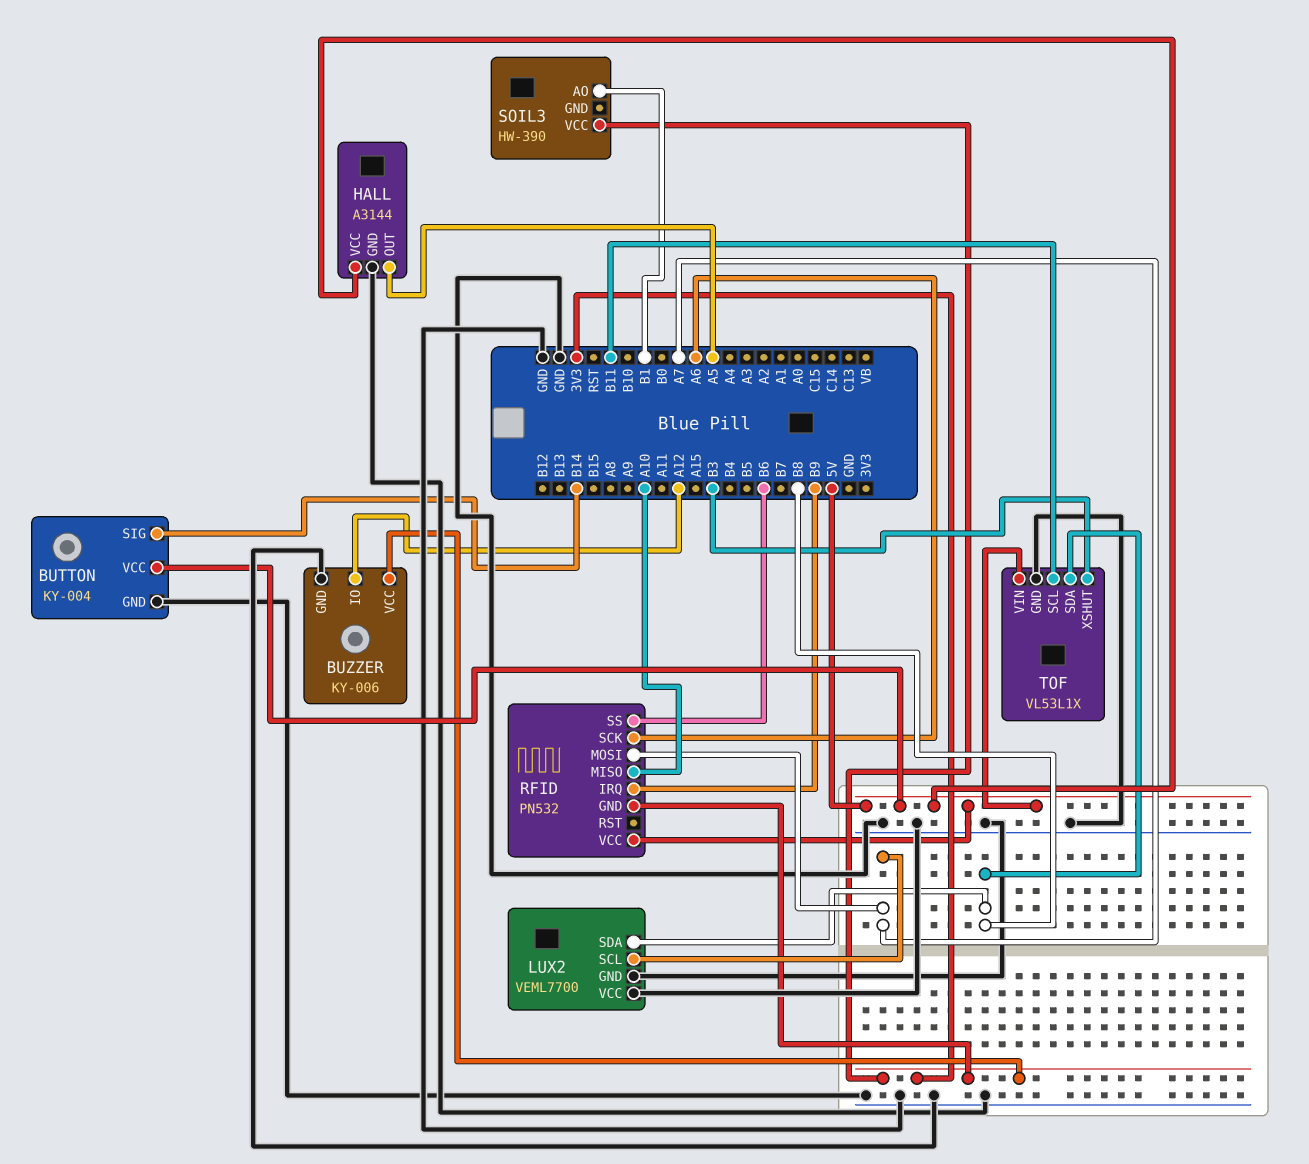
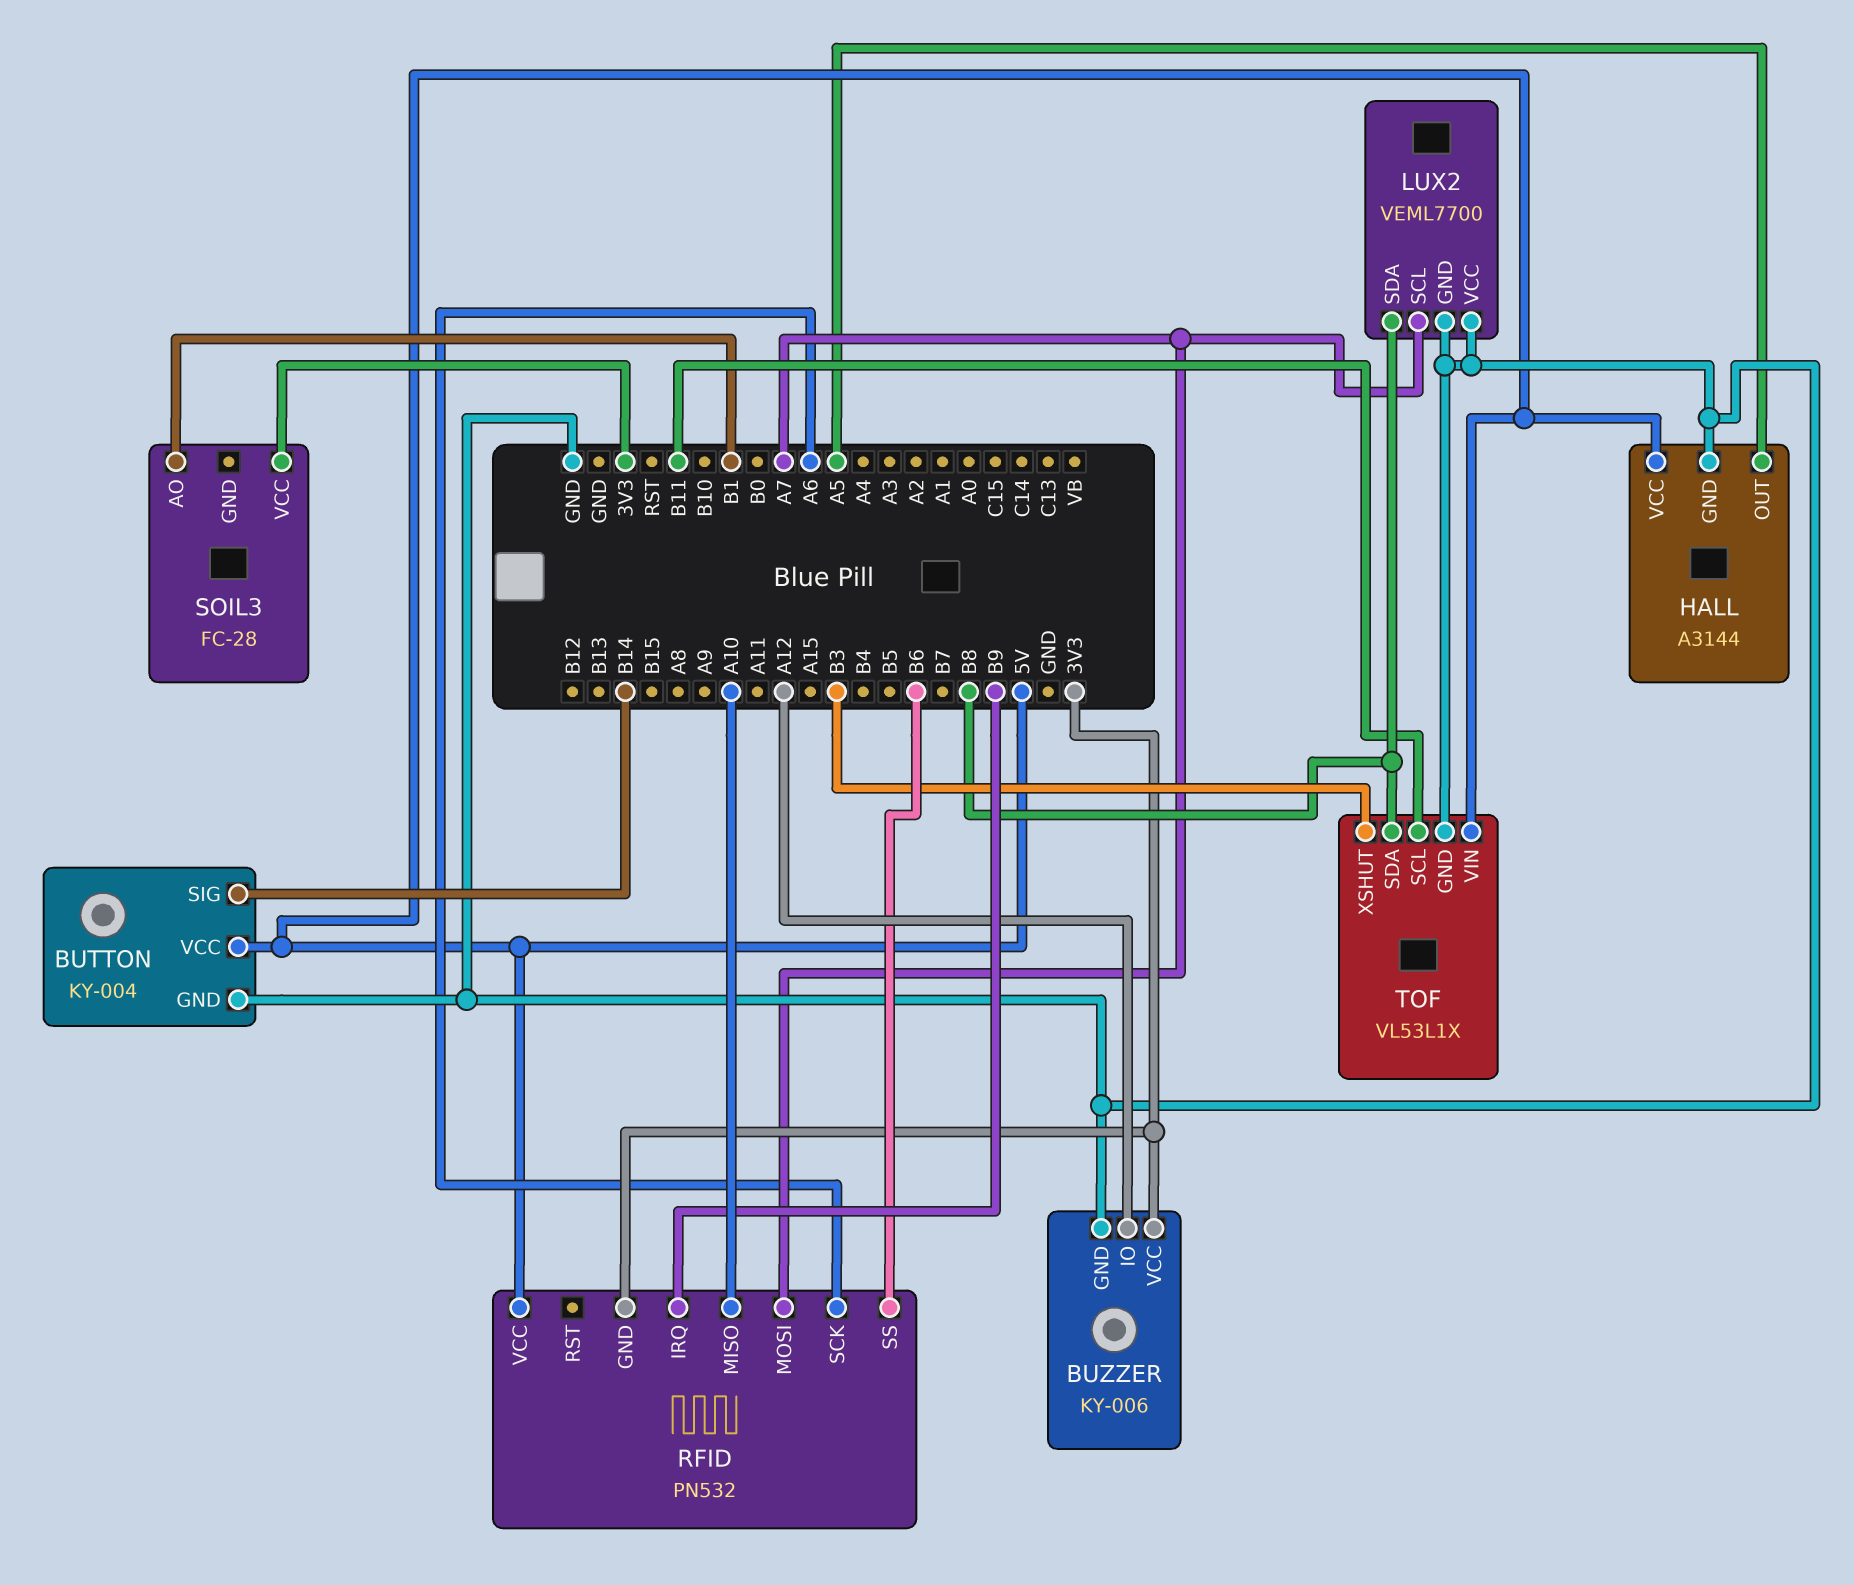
SOIL3: HW-390 -> FC-28

